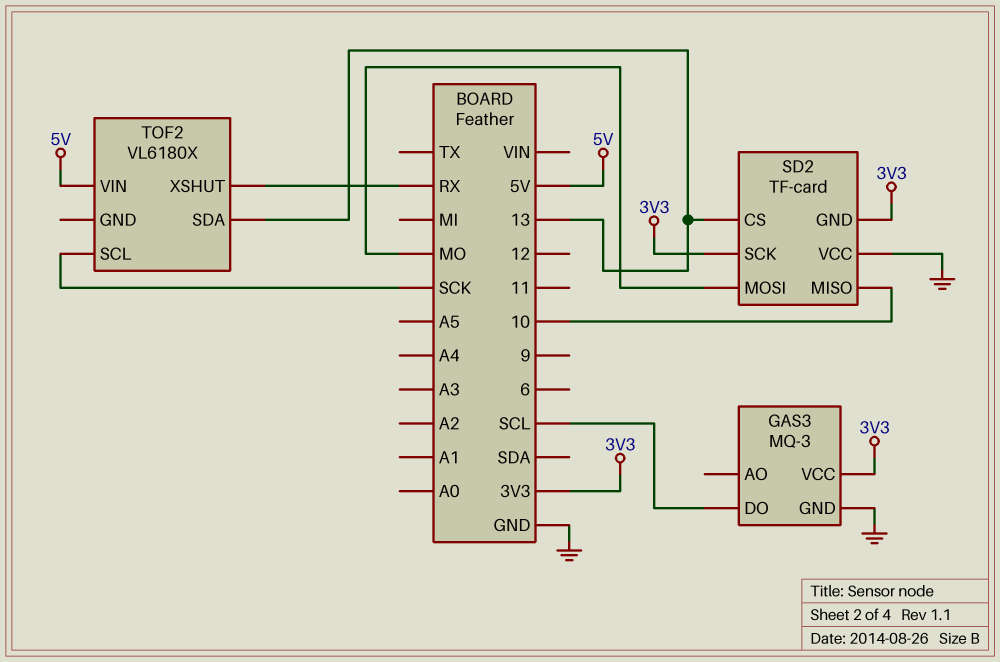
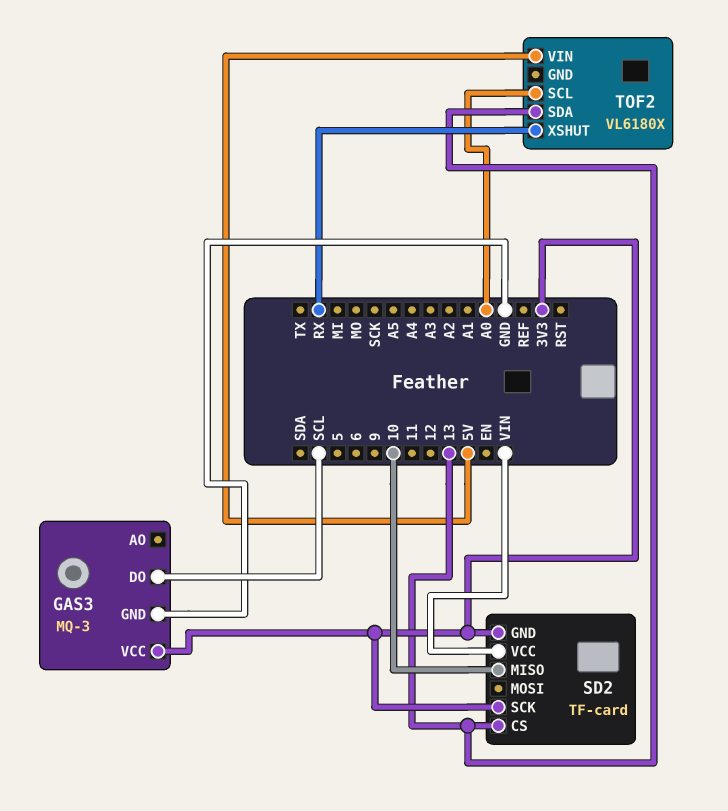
SD2 pin MOSI: MO -> none
SD2 pin VCC: GND -> VIN
TOF2 pin SCL: SCK -> A0

